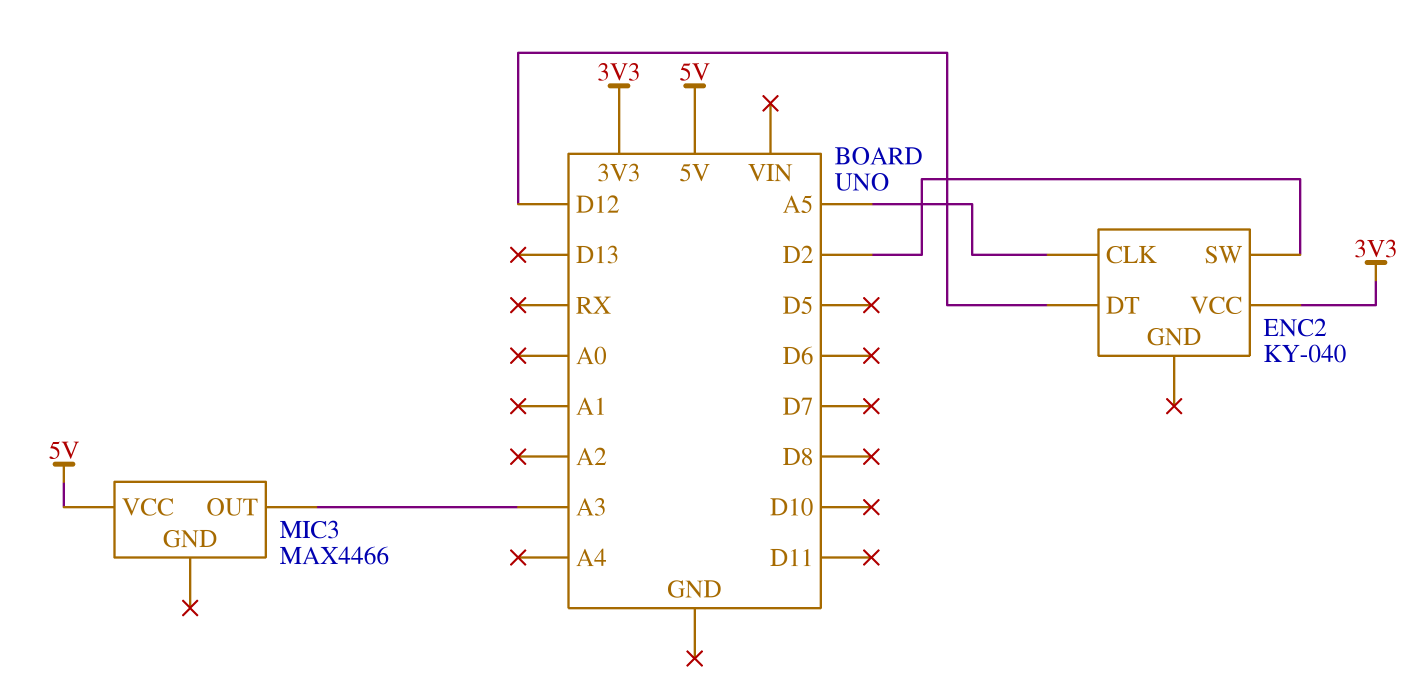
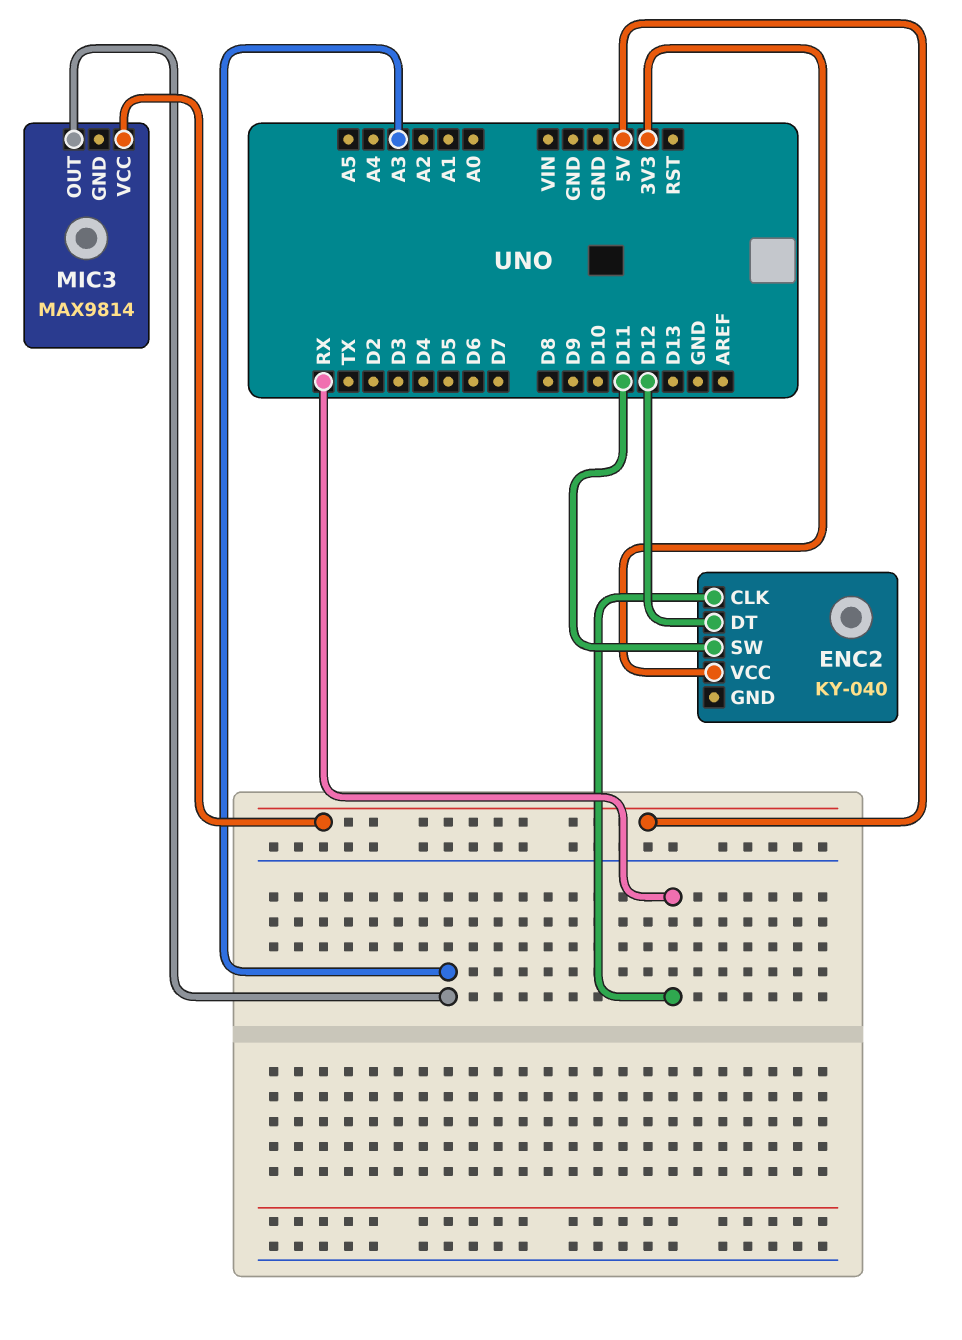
ENC2 pin CLK: A5 -> RX
ENC2 pin SW: D2 -> D11
MIC3: MAX4466 -> MAX9814

